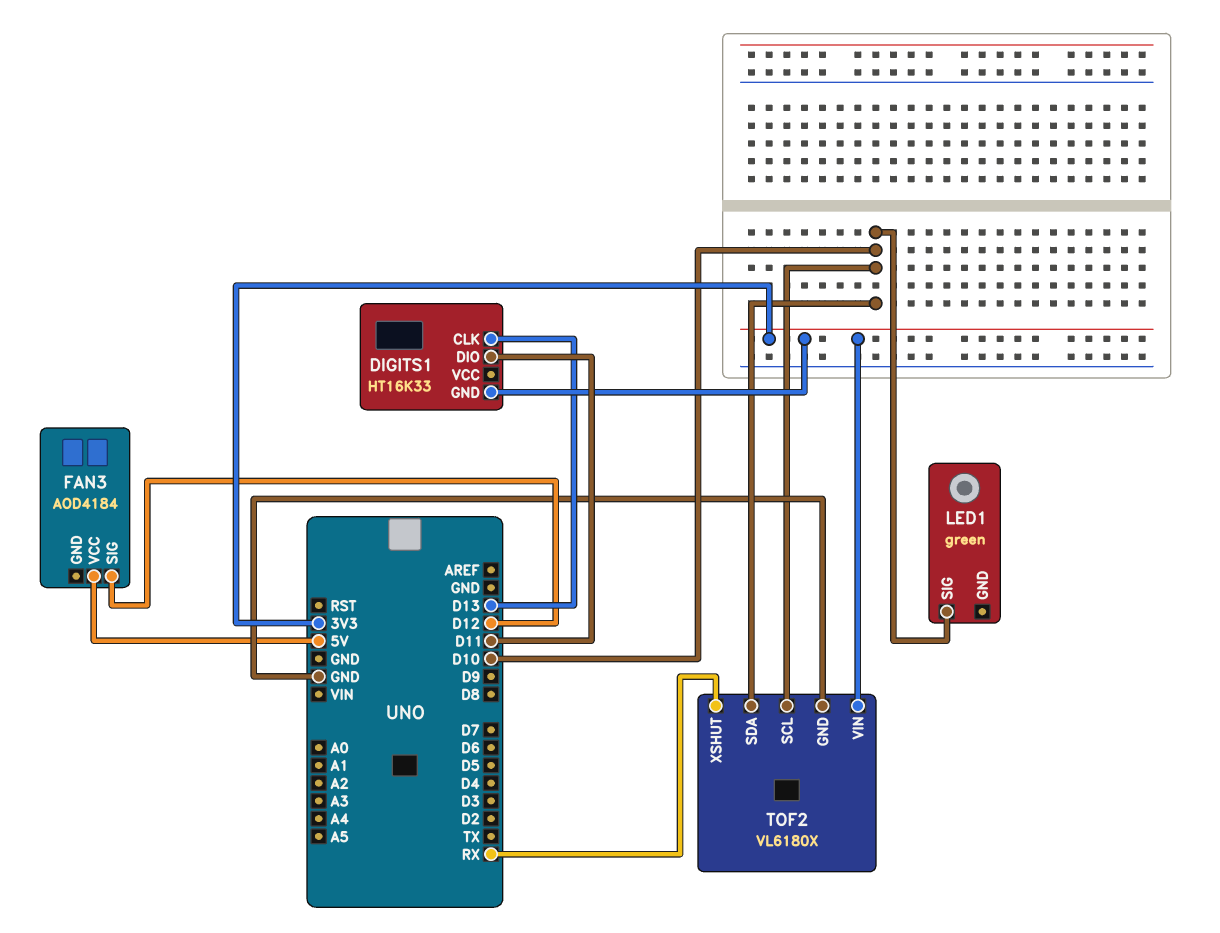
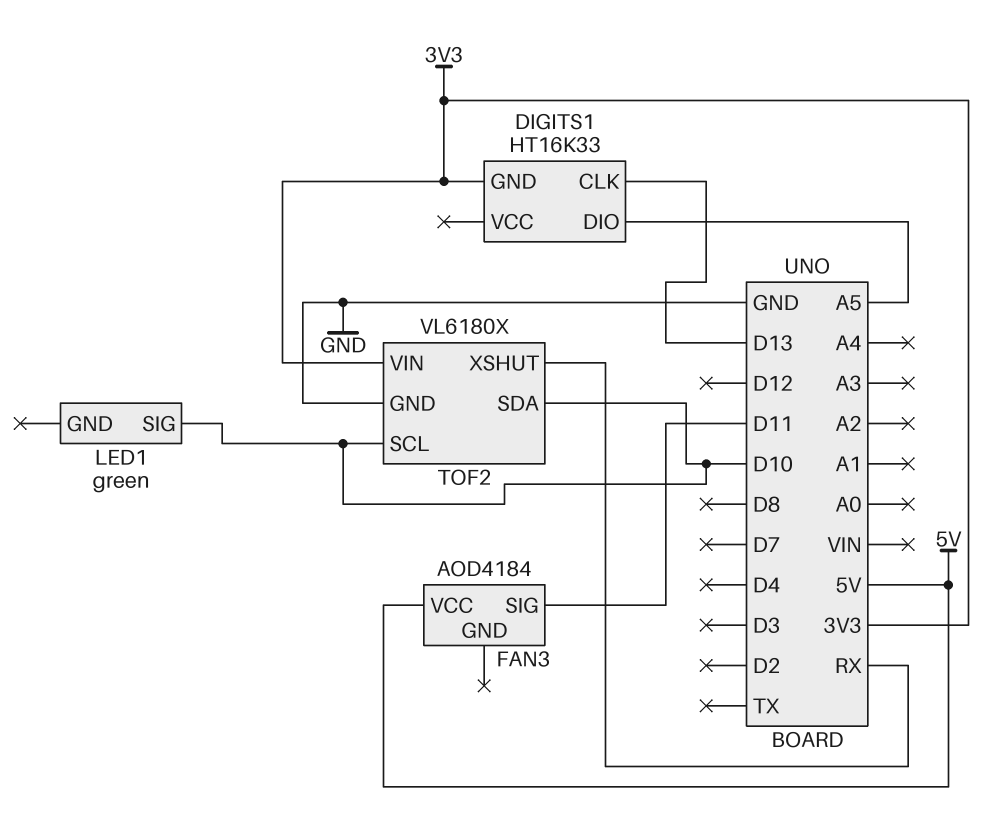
DIGITS1 pin DIO: D11 -> A5
FAN3 pin SIG: D12 -> D11

